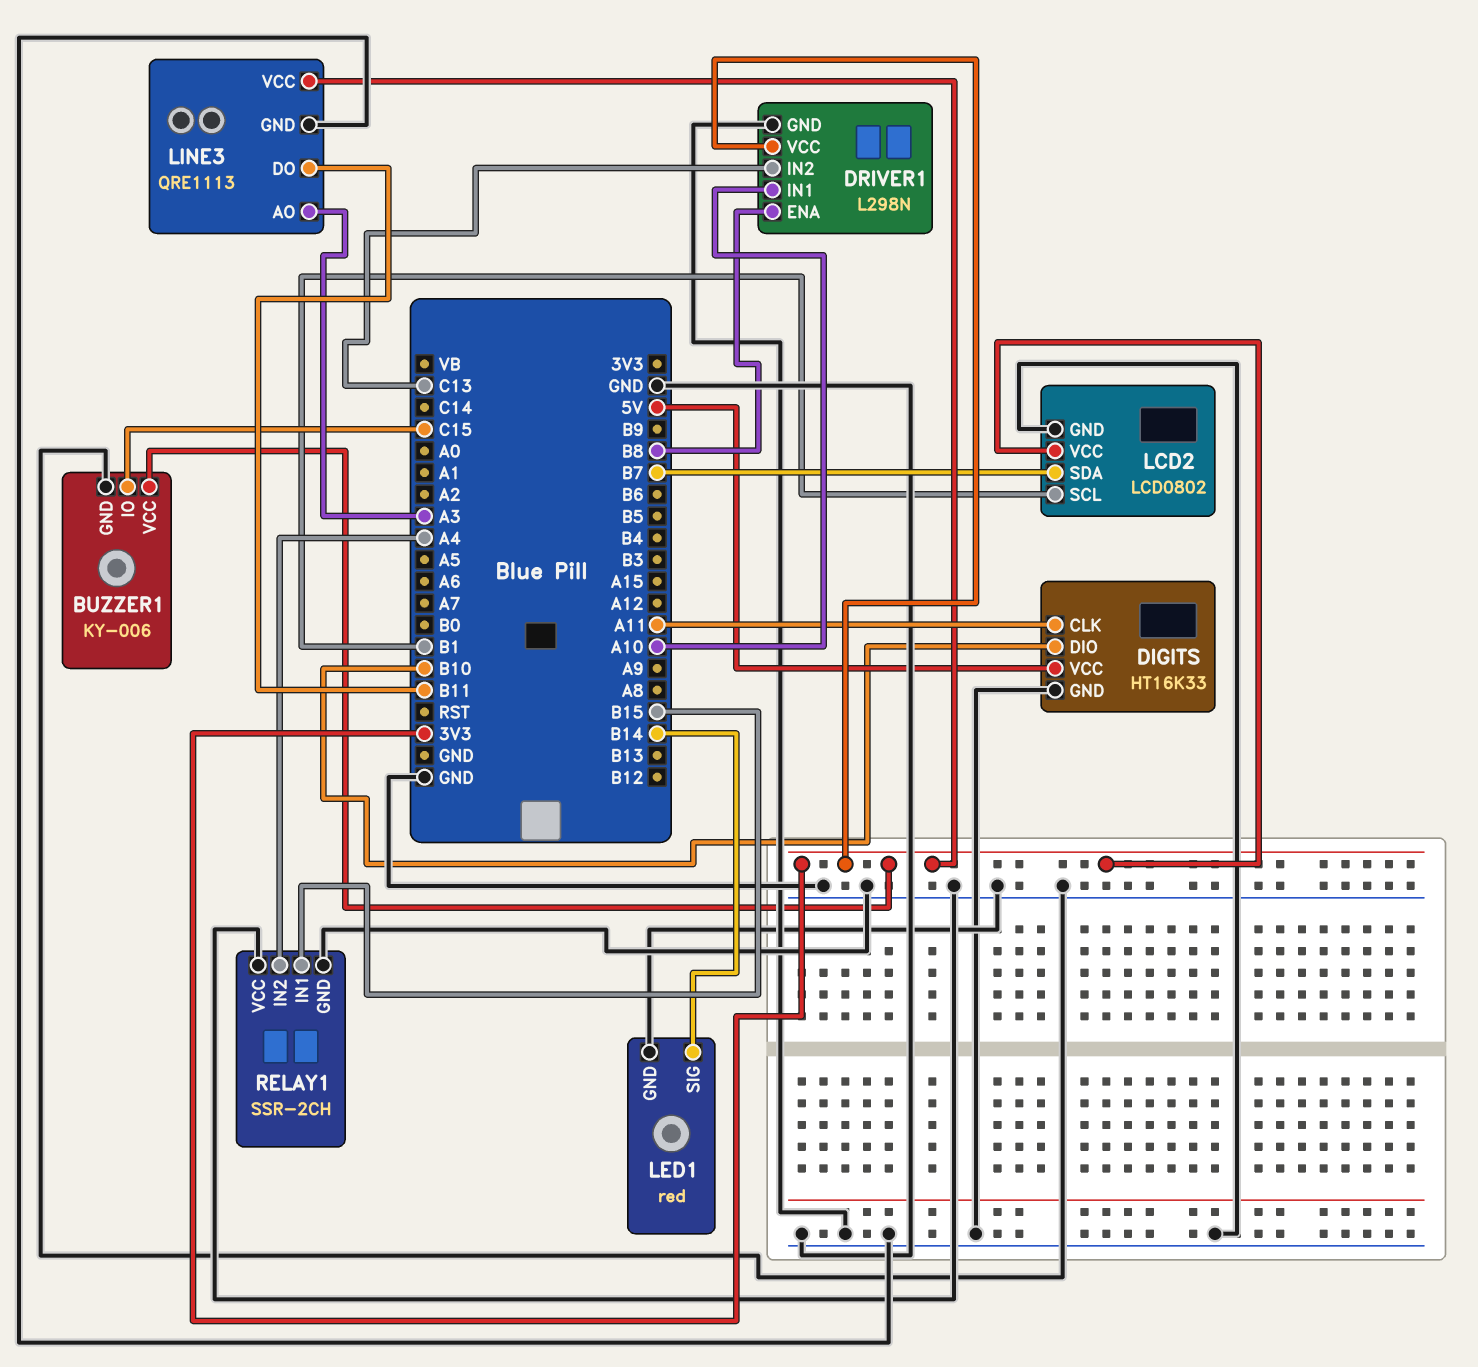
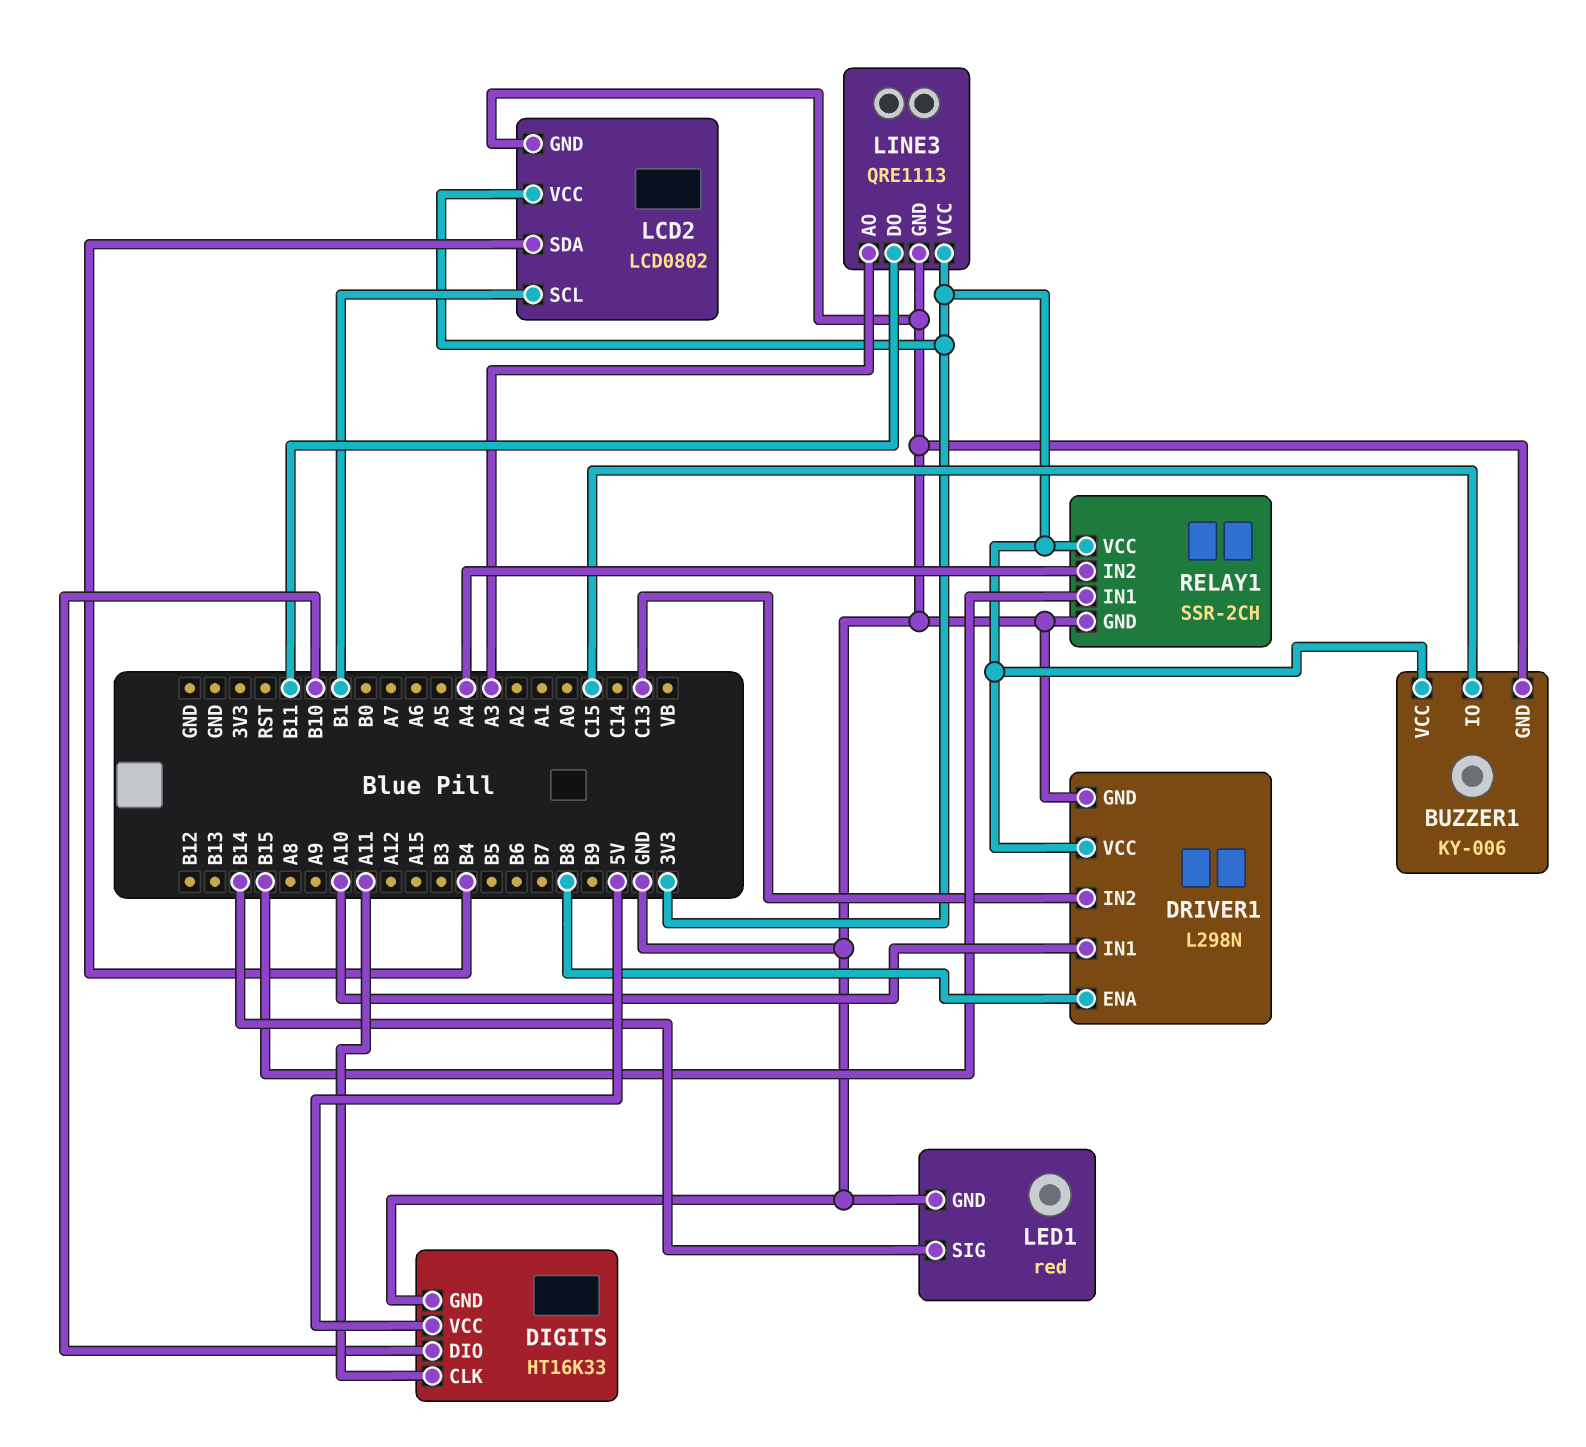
LCD2 pin SDA: B7 -> B4
RELAY1 pin VCC: GND -> 3V3

